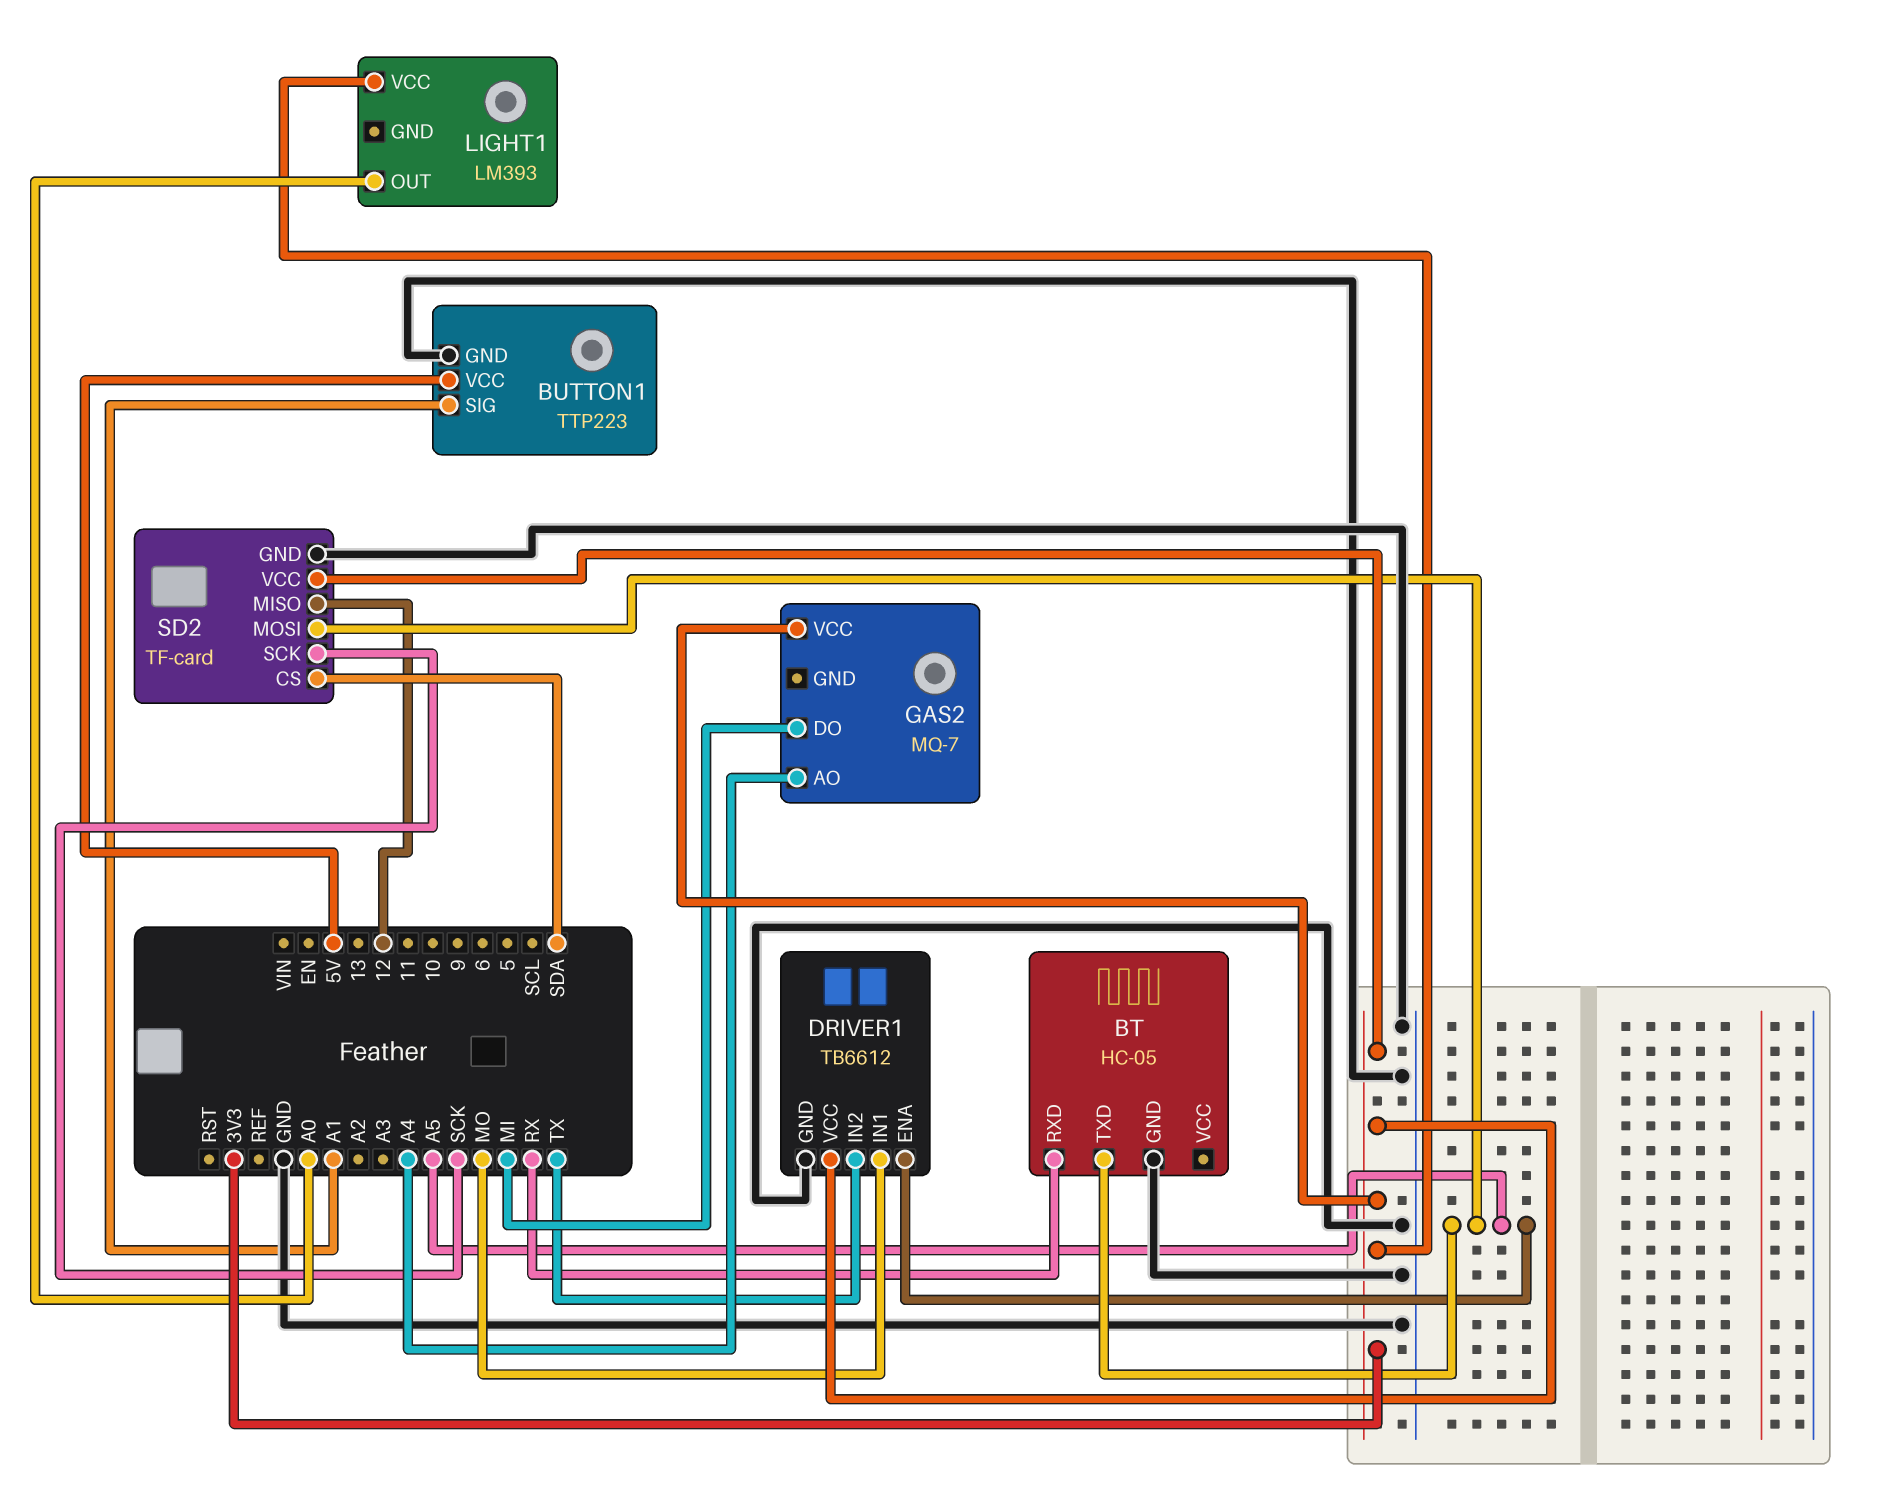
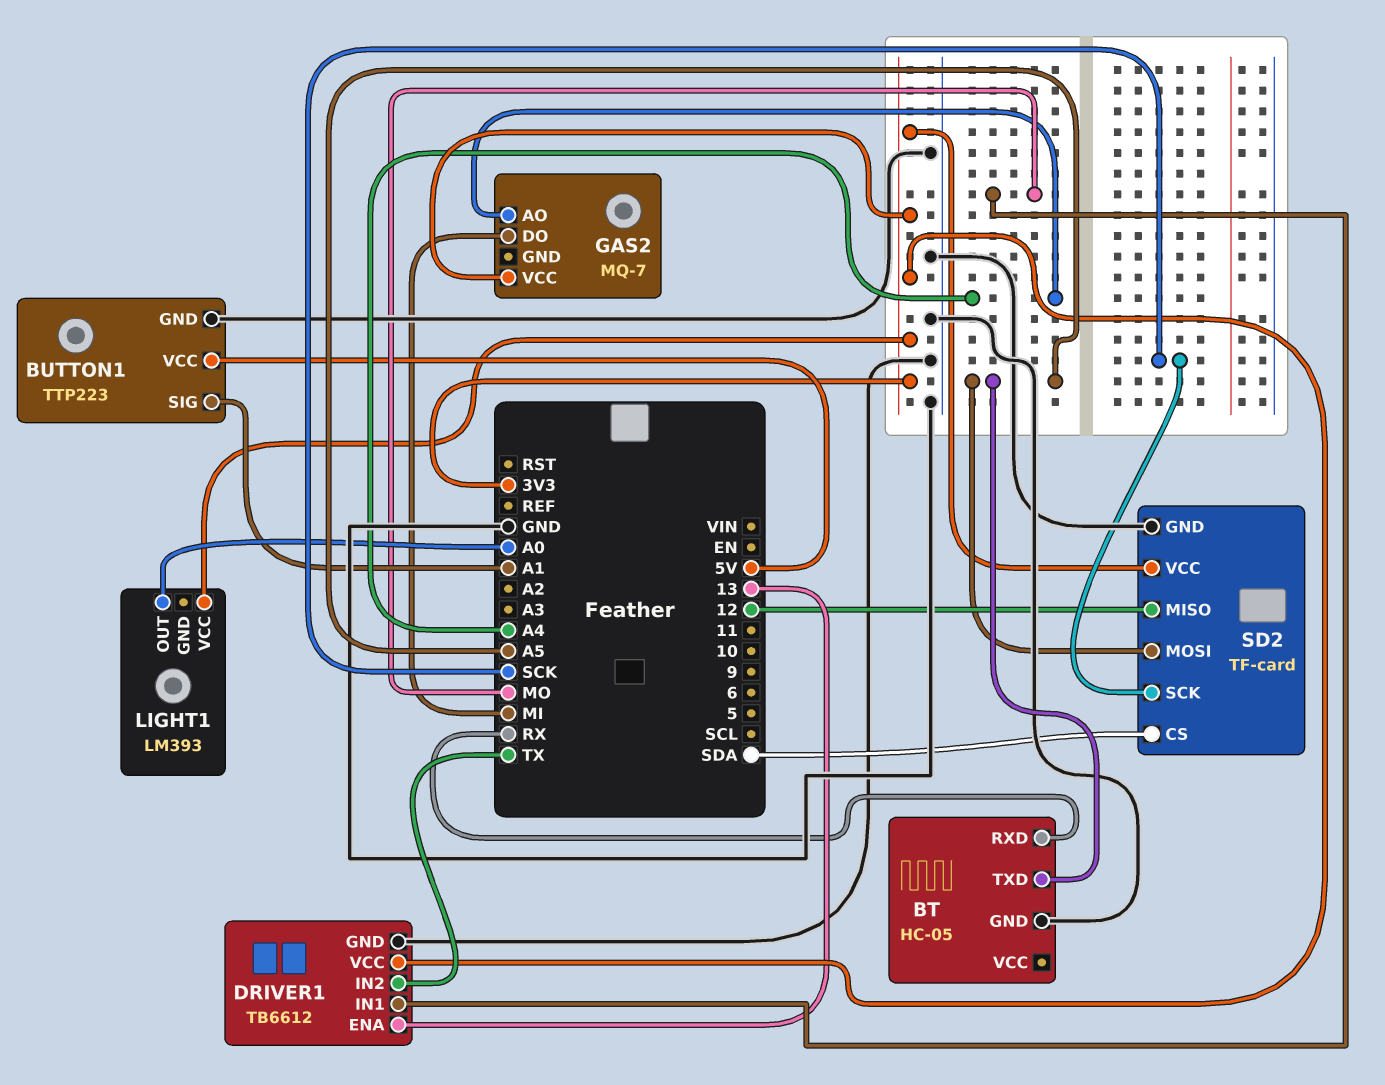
DRIVER1 pin ENA: A5 -> 13

